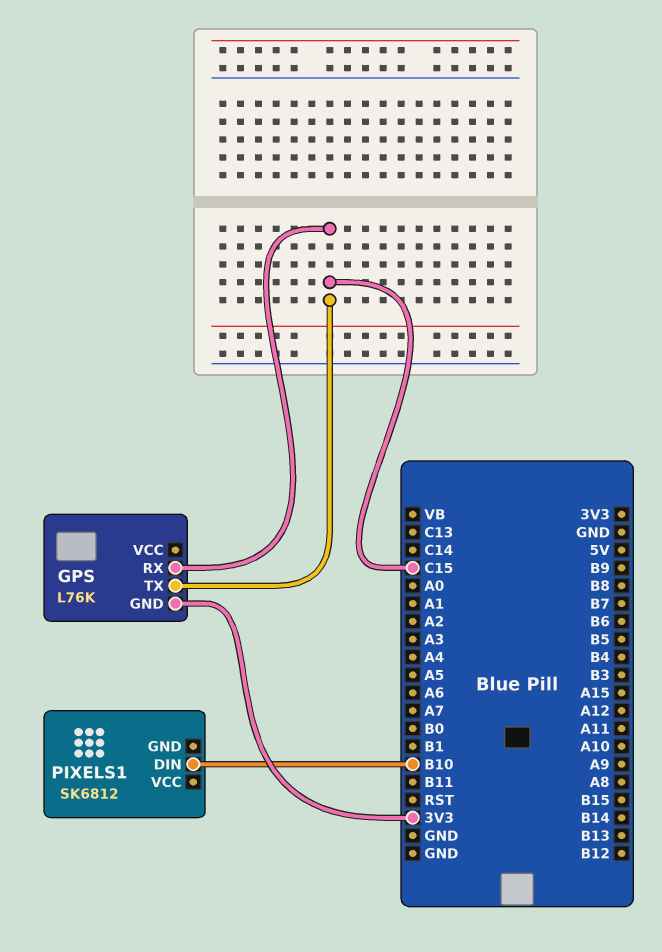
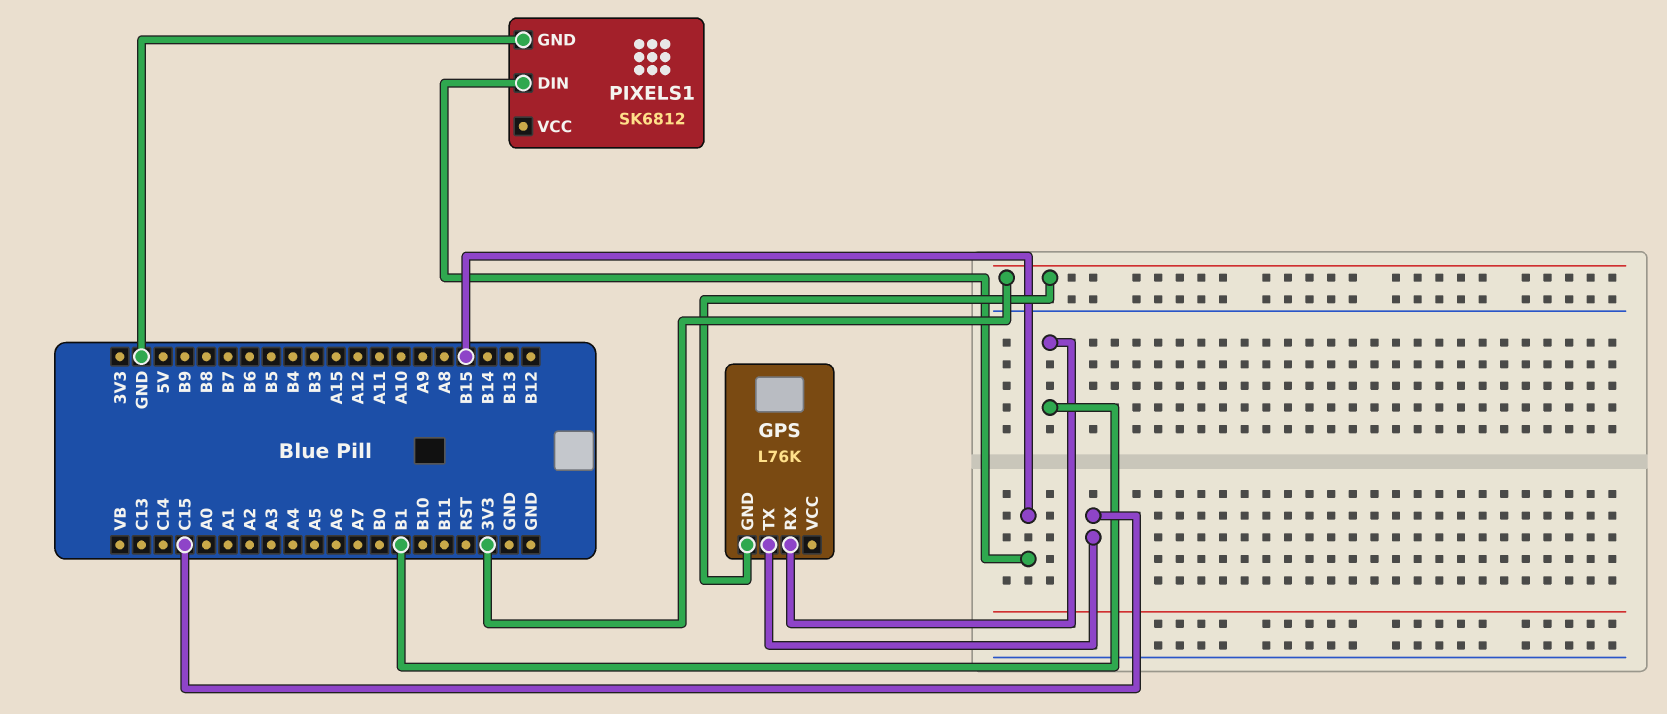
GPS pin RX: C15 -> B1
PIXELS1 pin DIN: B10 -> B15
PIXELS1 pin GND: none -> GND

